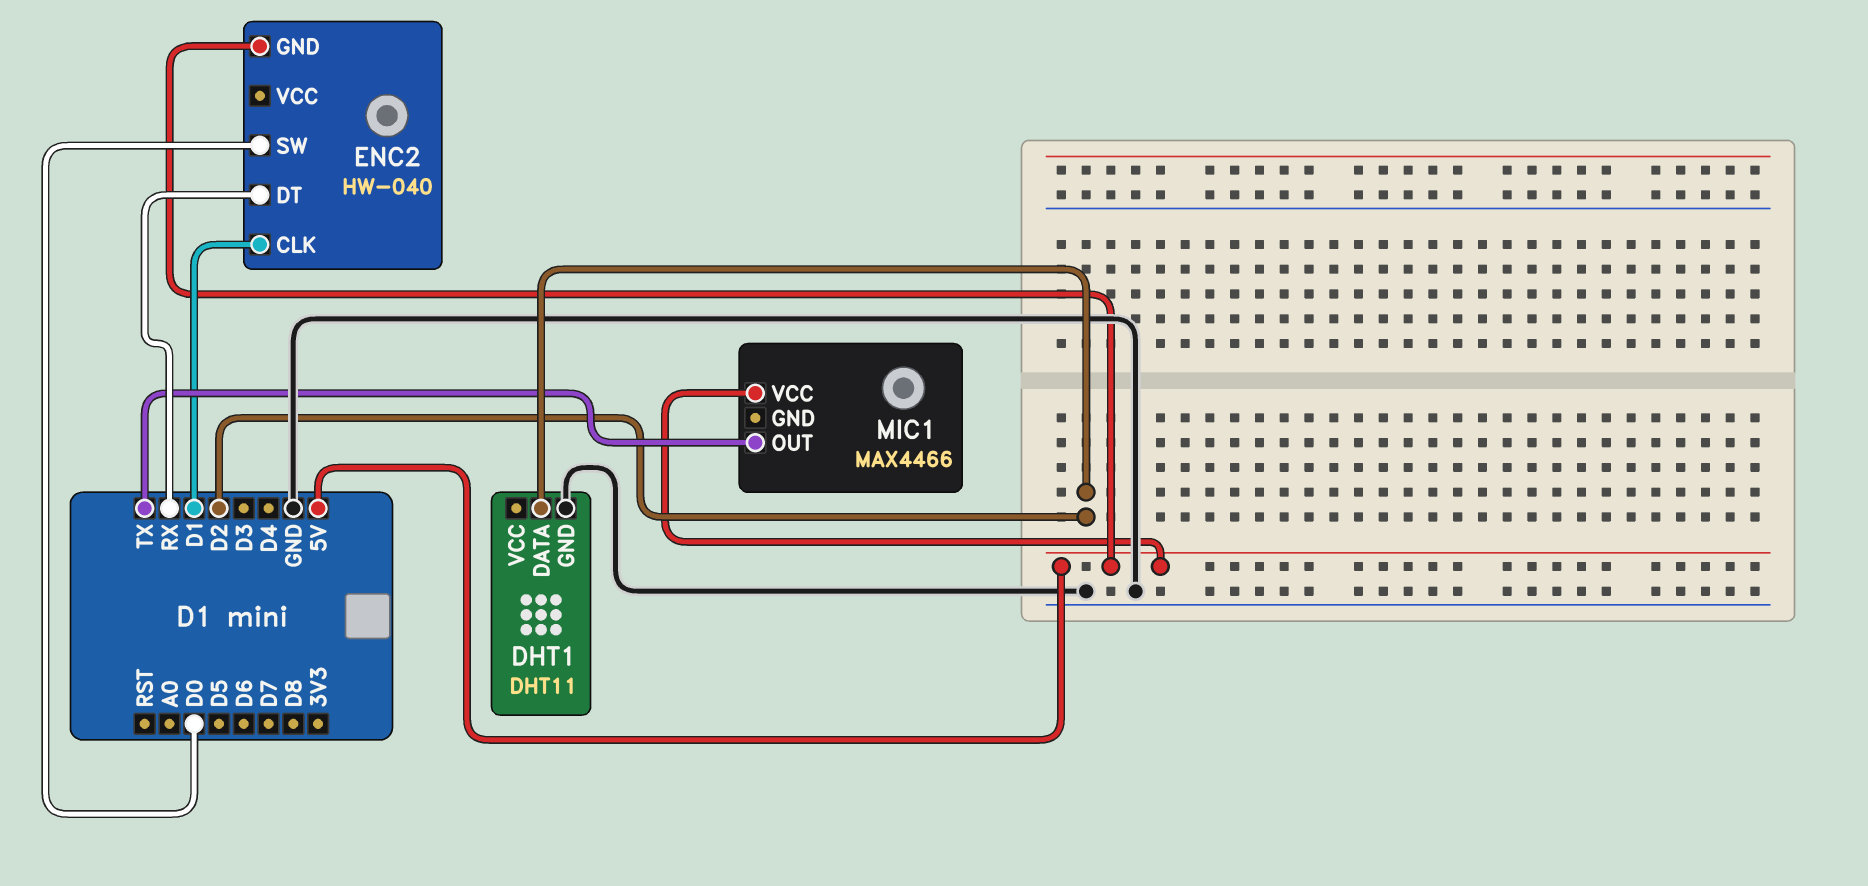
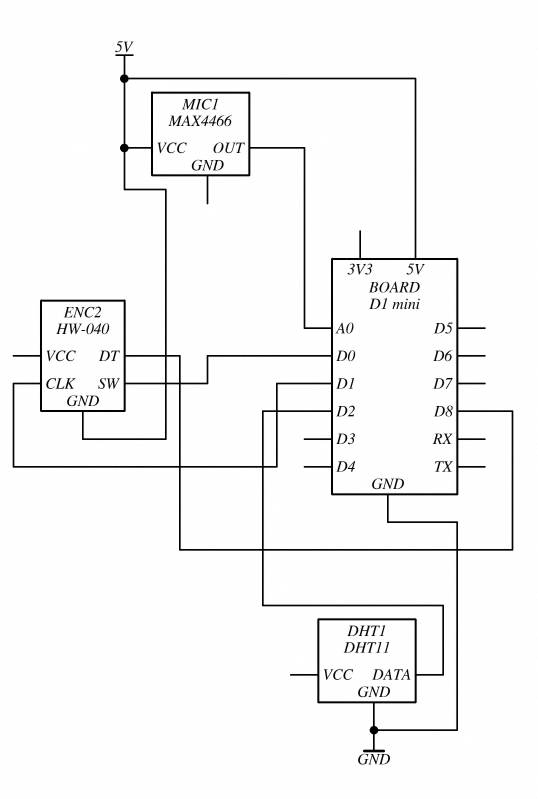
ENC2 pin DT: RX -> D8
MIC1 pin OUT: TX -> A0

